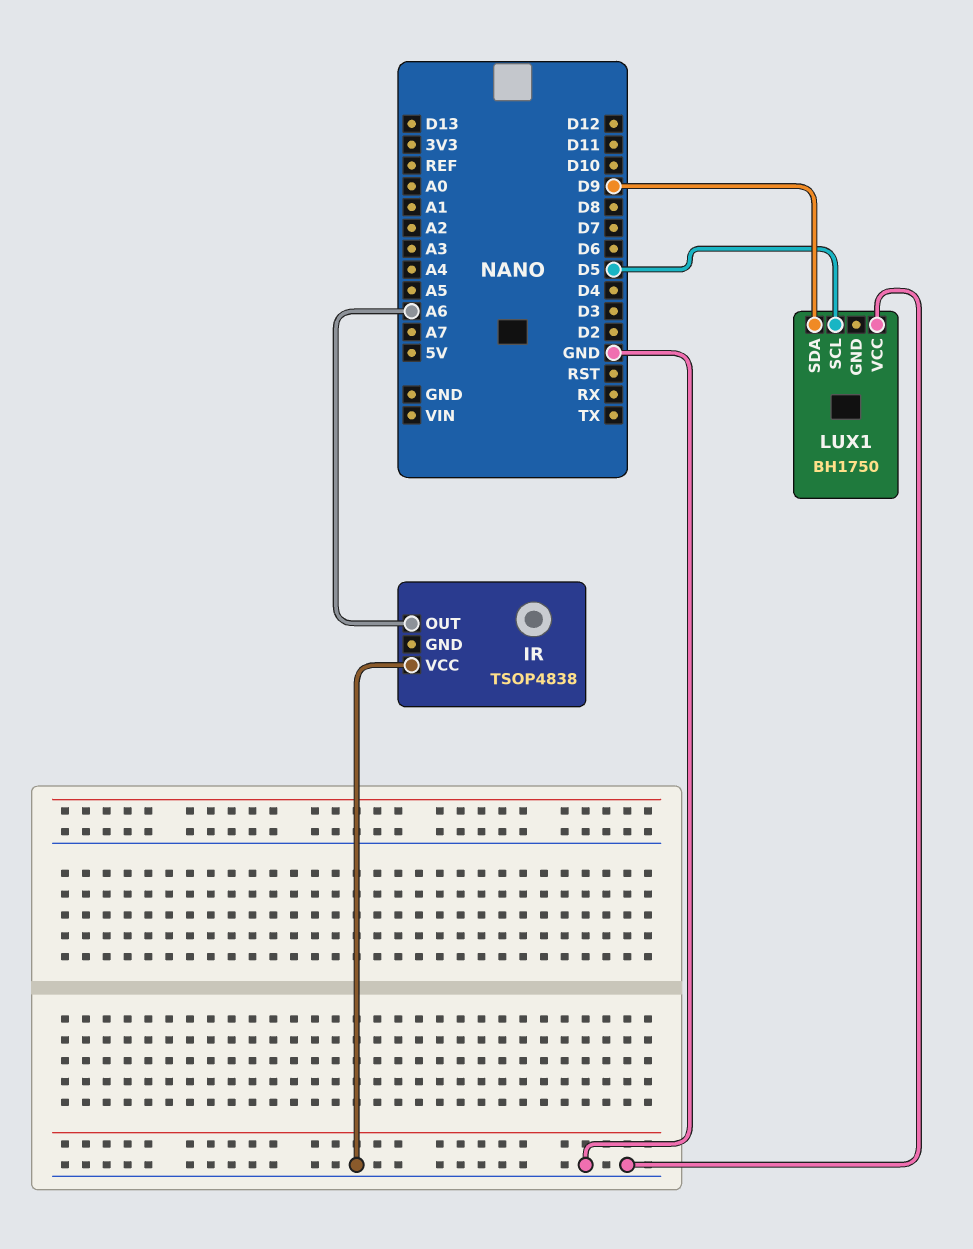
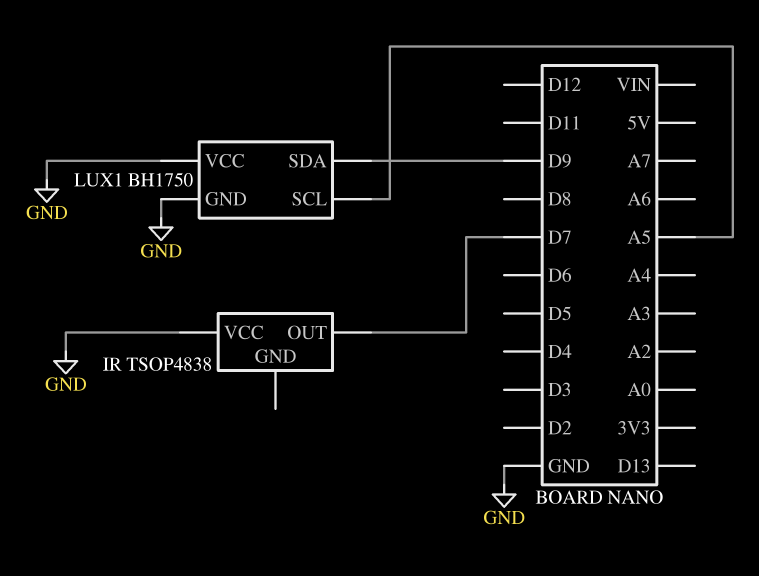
IR pin OUT: A6 -> D7
LUX1 pin GND: none -> GND
LUX1 pin SCL: D5 -> A5

